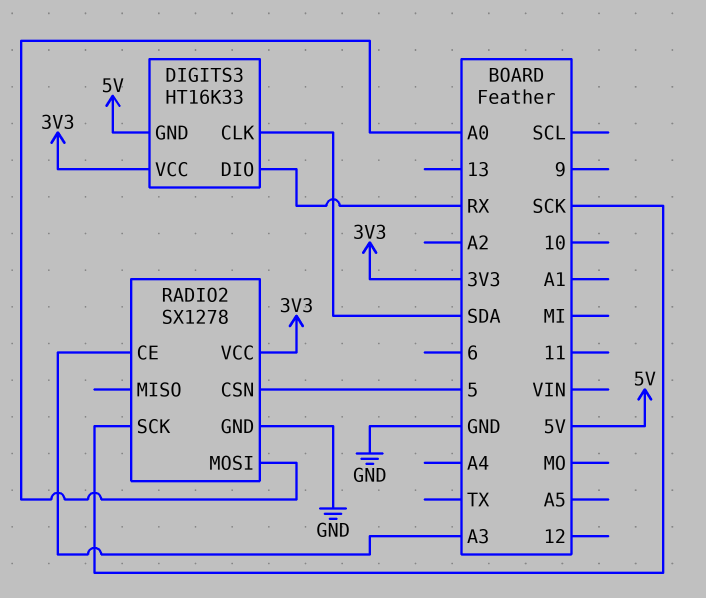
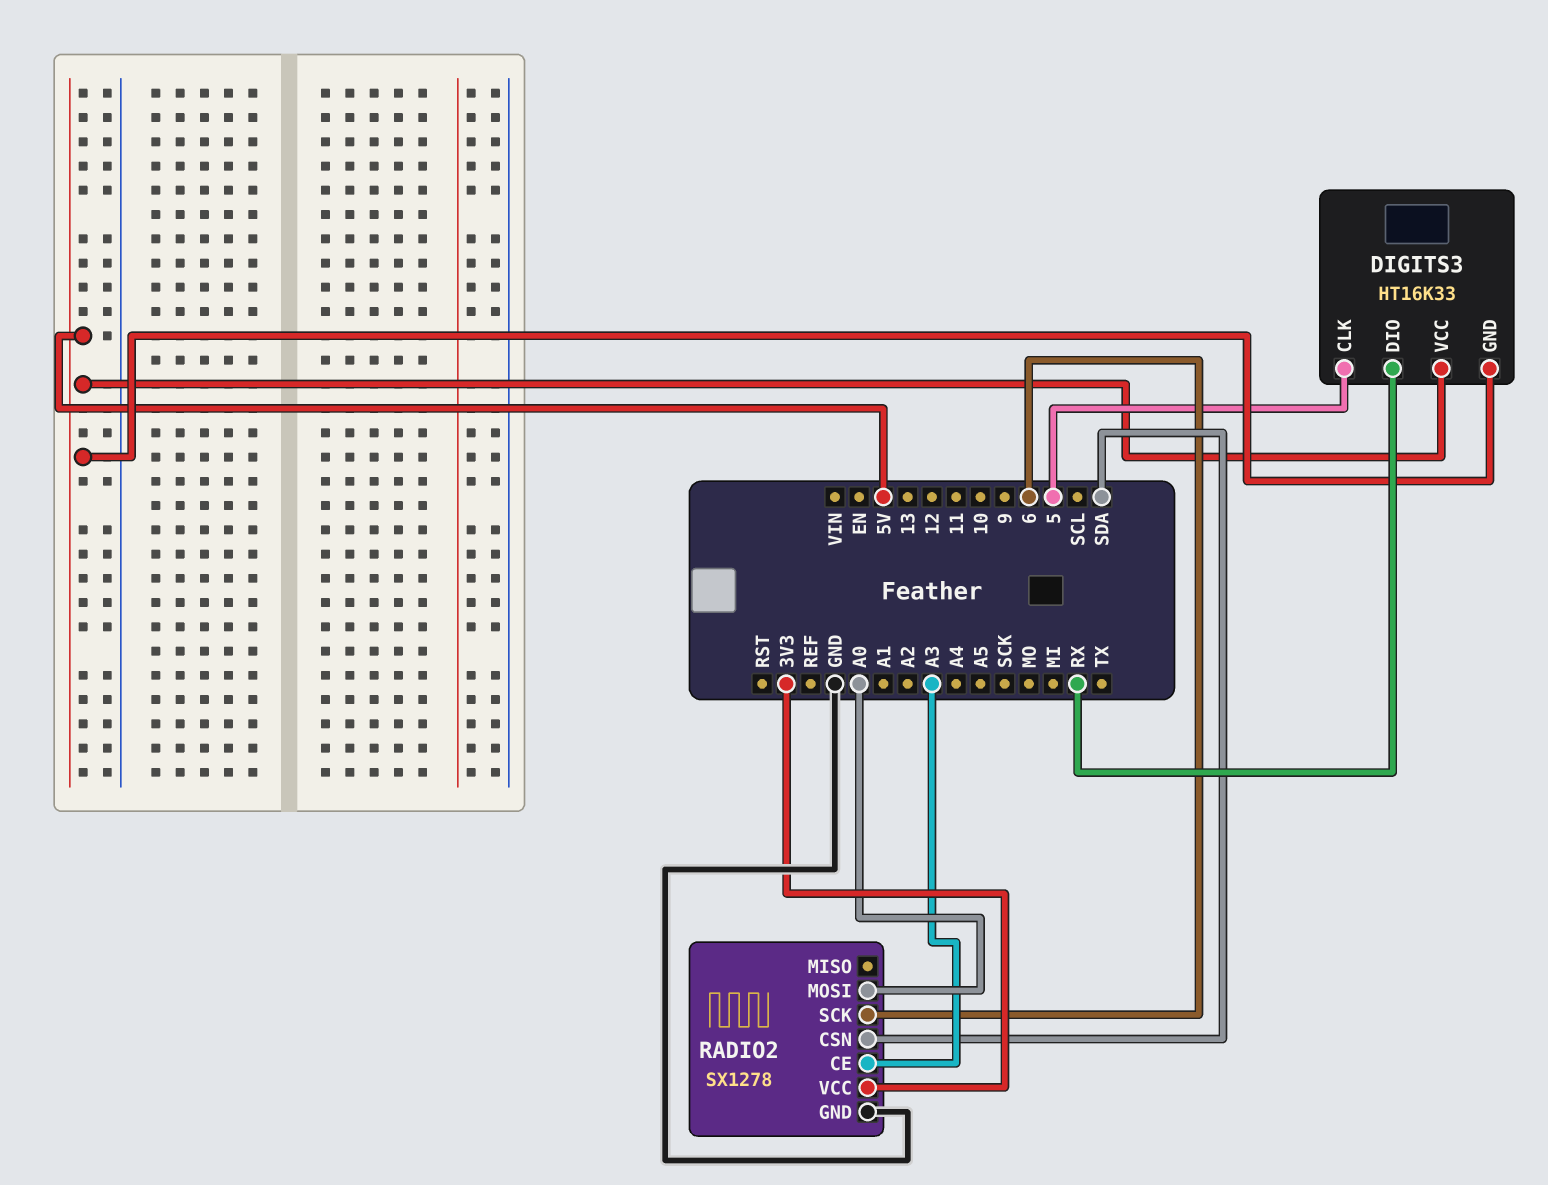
DIGITS3 pin CLK: SDA -> 5
DIGITS3 pin VCC: 3V3 -> 5V
RADIO2 pin CSN: 5 -> SDA
RADIO2 pin SCK: SCK -> 6

